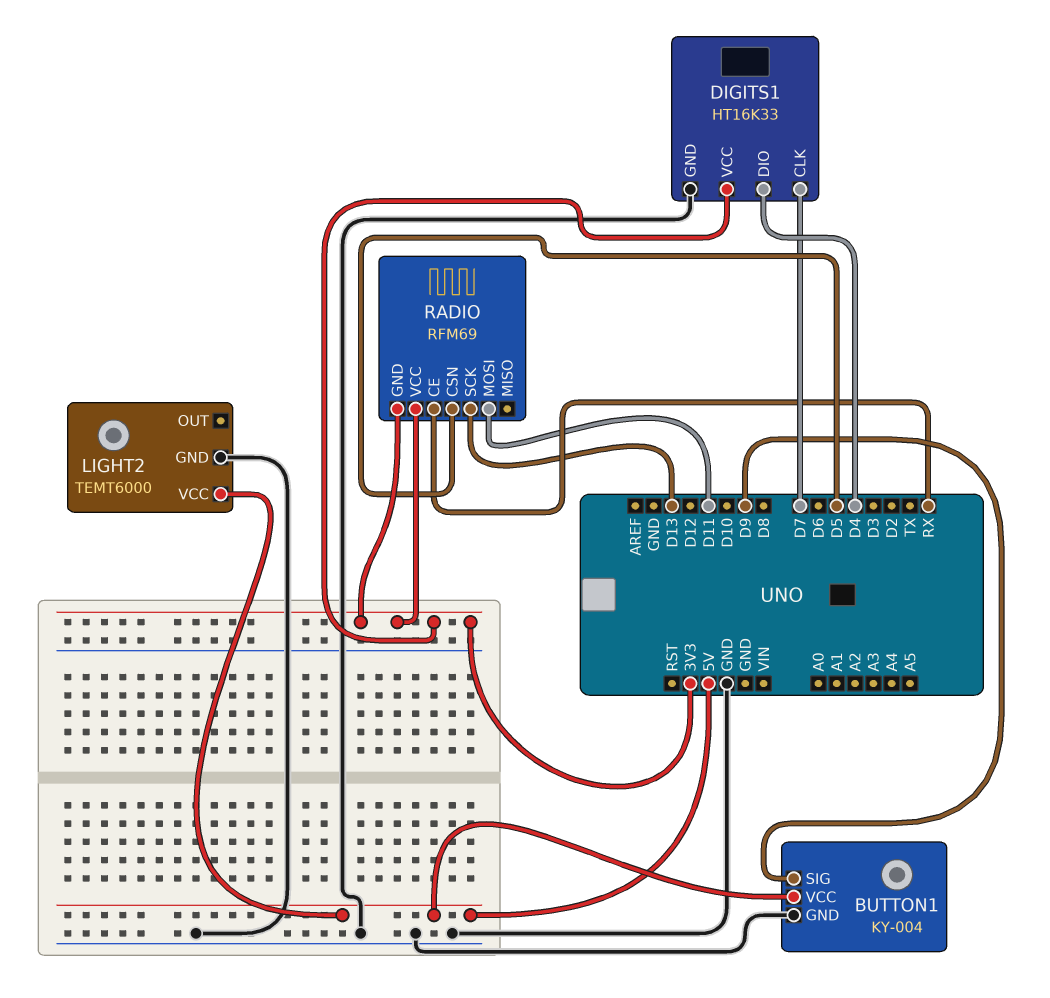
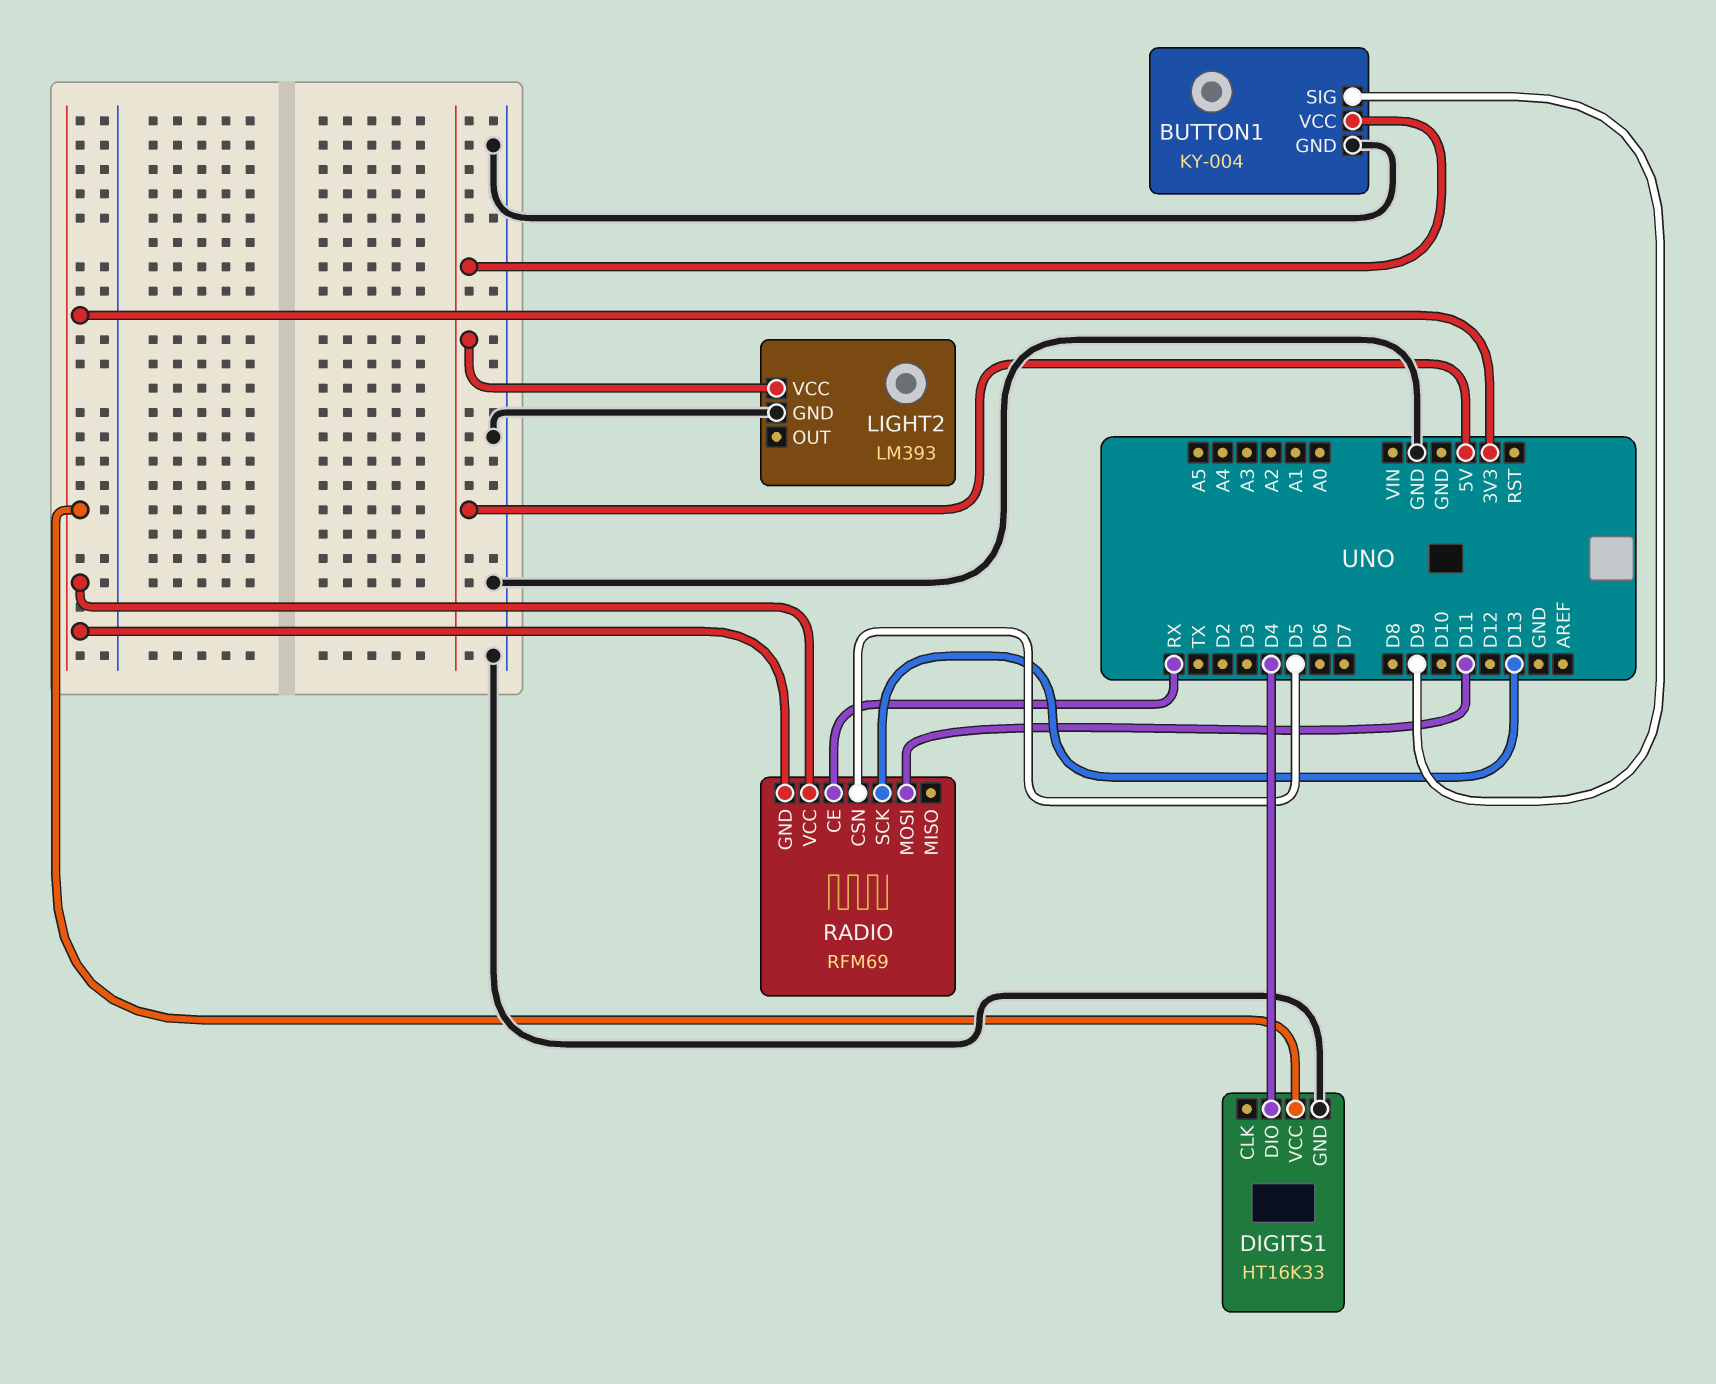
DIGITS1 pin CLK: D7 -> none
LIGHT2: TEMT6000 -> LM393

